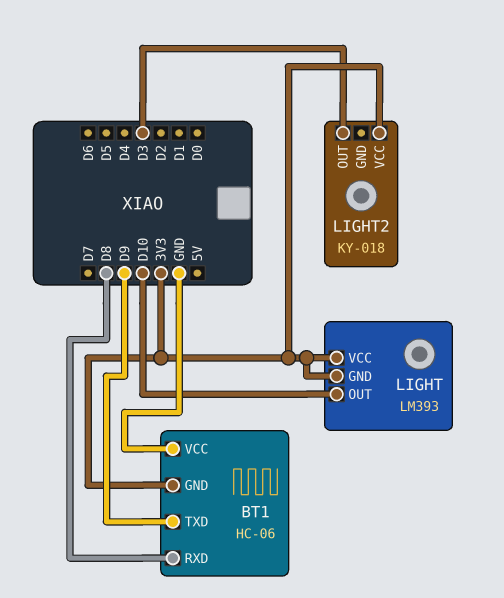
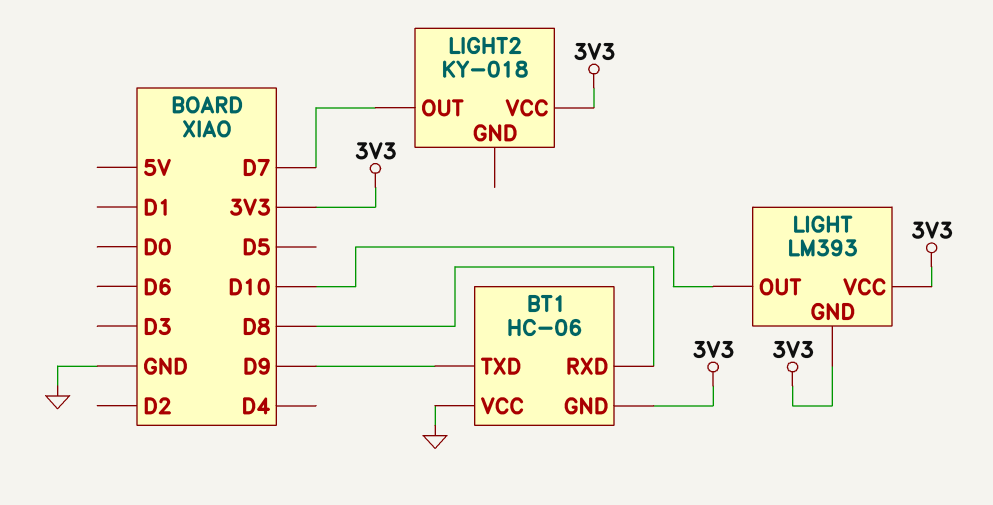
LIGHT2 pin OUT: D3 -> D7

